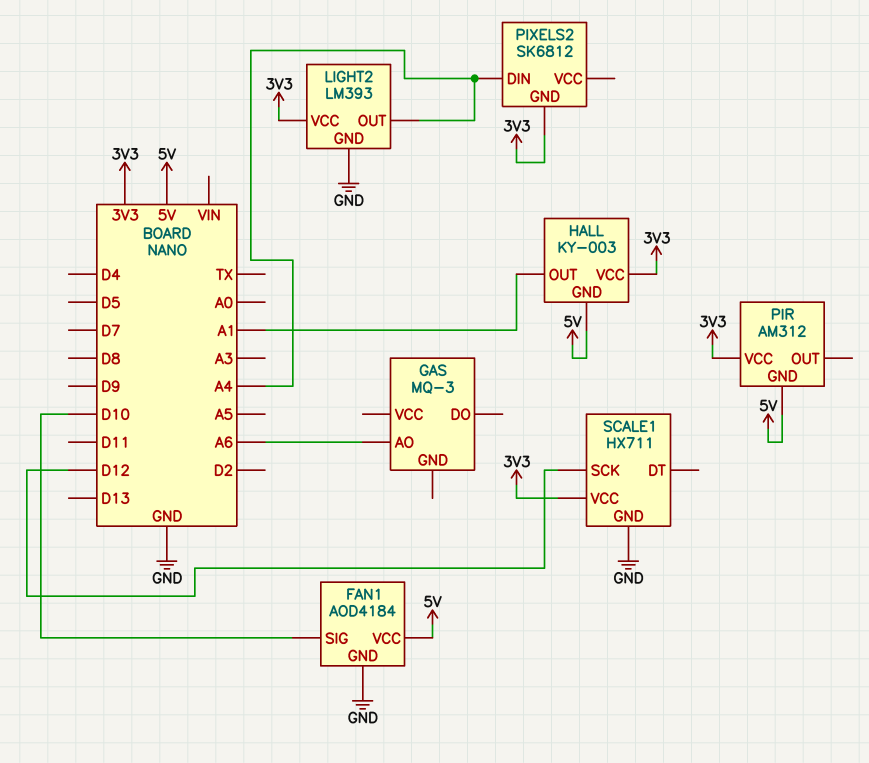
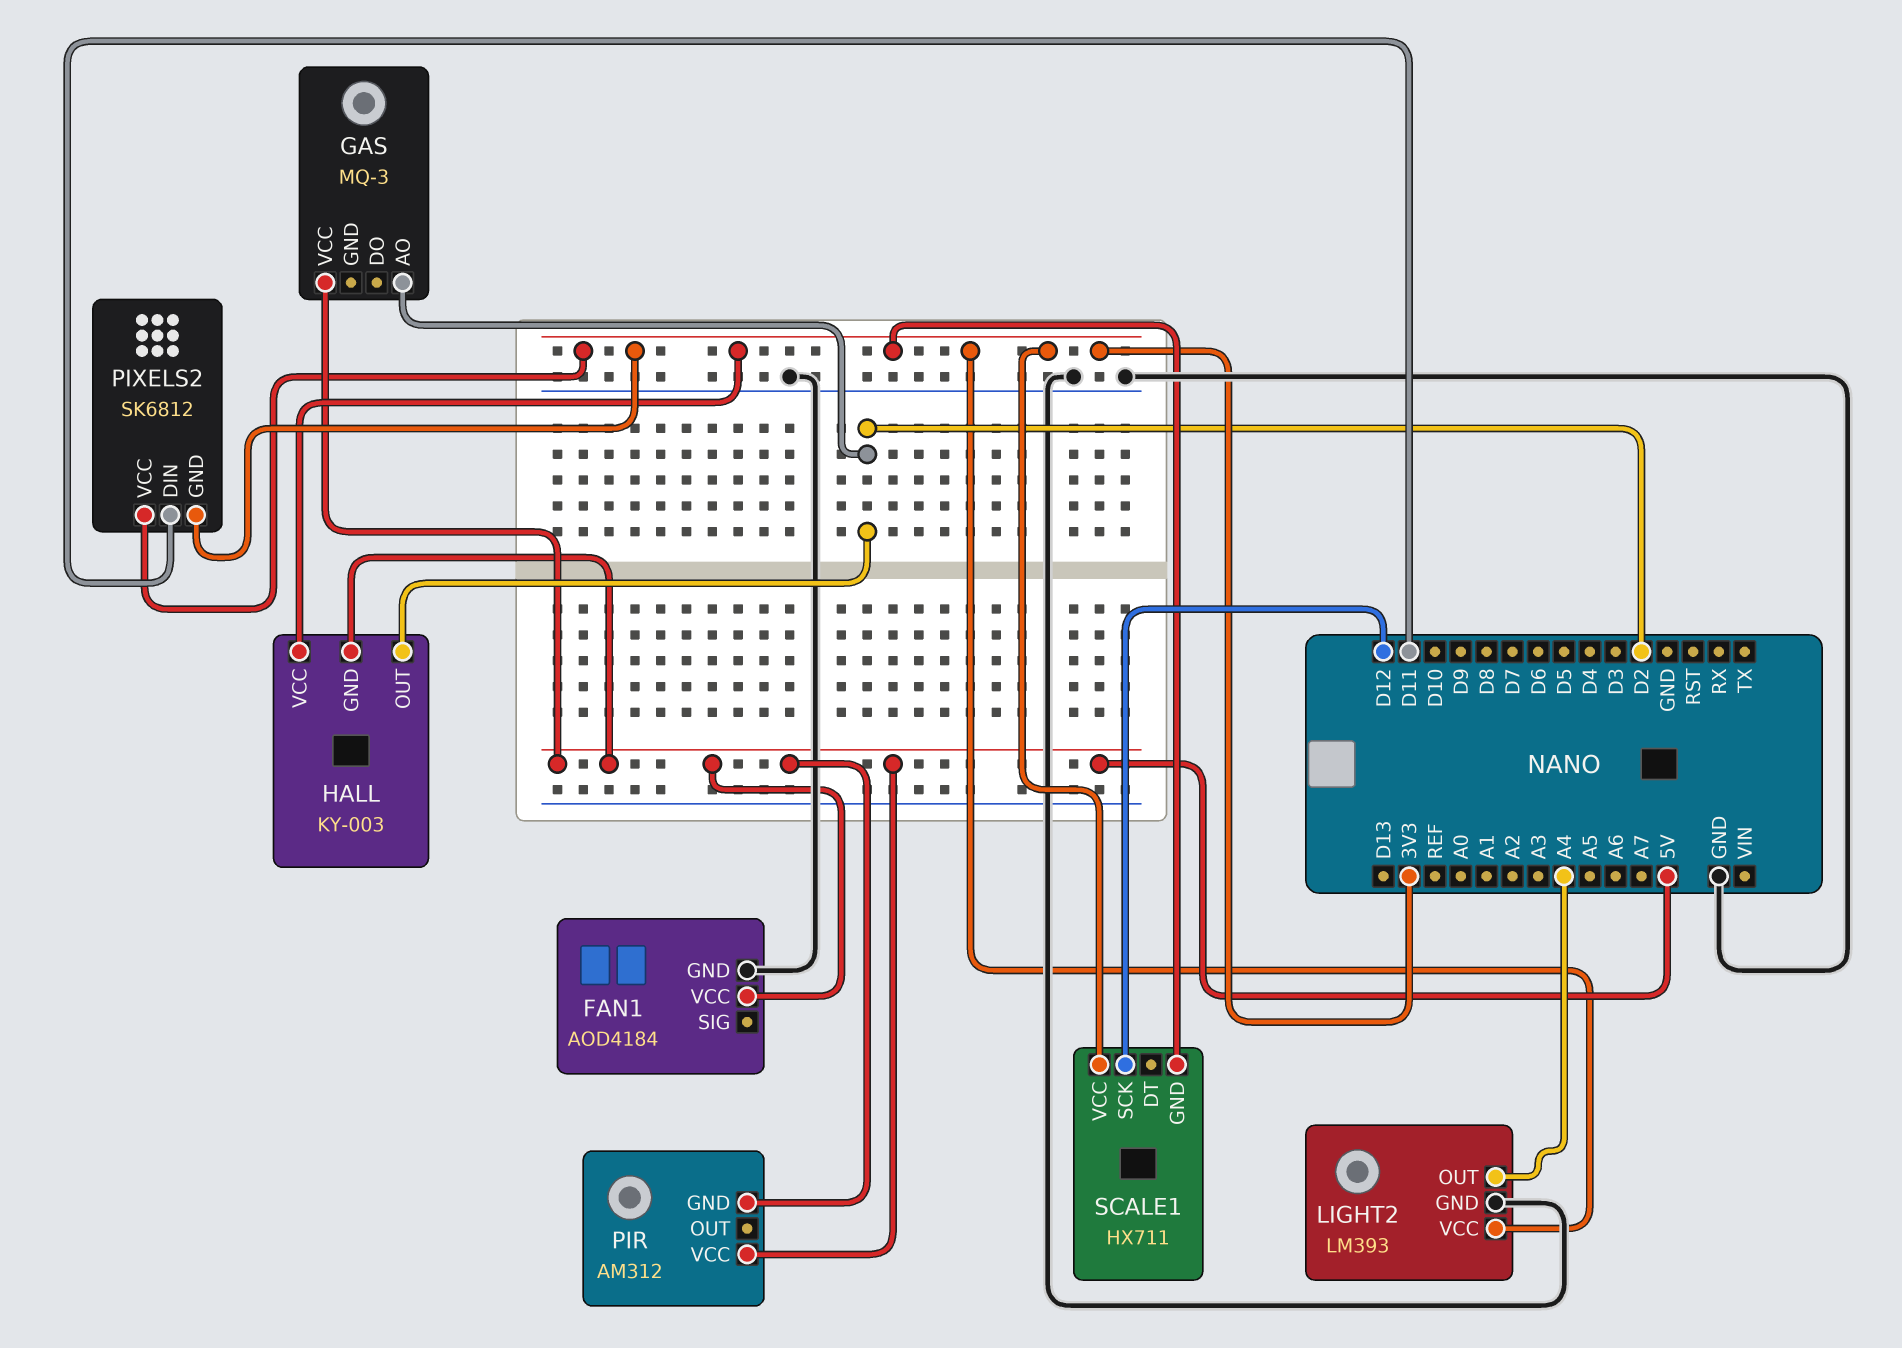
FAN1 pin SIG: D10 -> none
GAS pin AO: A6 -> D2
GAS pin VCC: none -> 5V
HALL pin OUT: A1 -> D2
PIR pin VCC: 3V3 -> 5V
PIXELS2 pin DIN: A4 -> D11
PIXELS2 pin VCC: none -> 3V3
SCALE1 pin GND: GND -> 3V3

